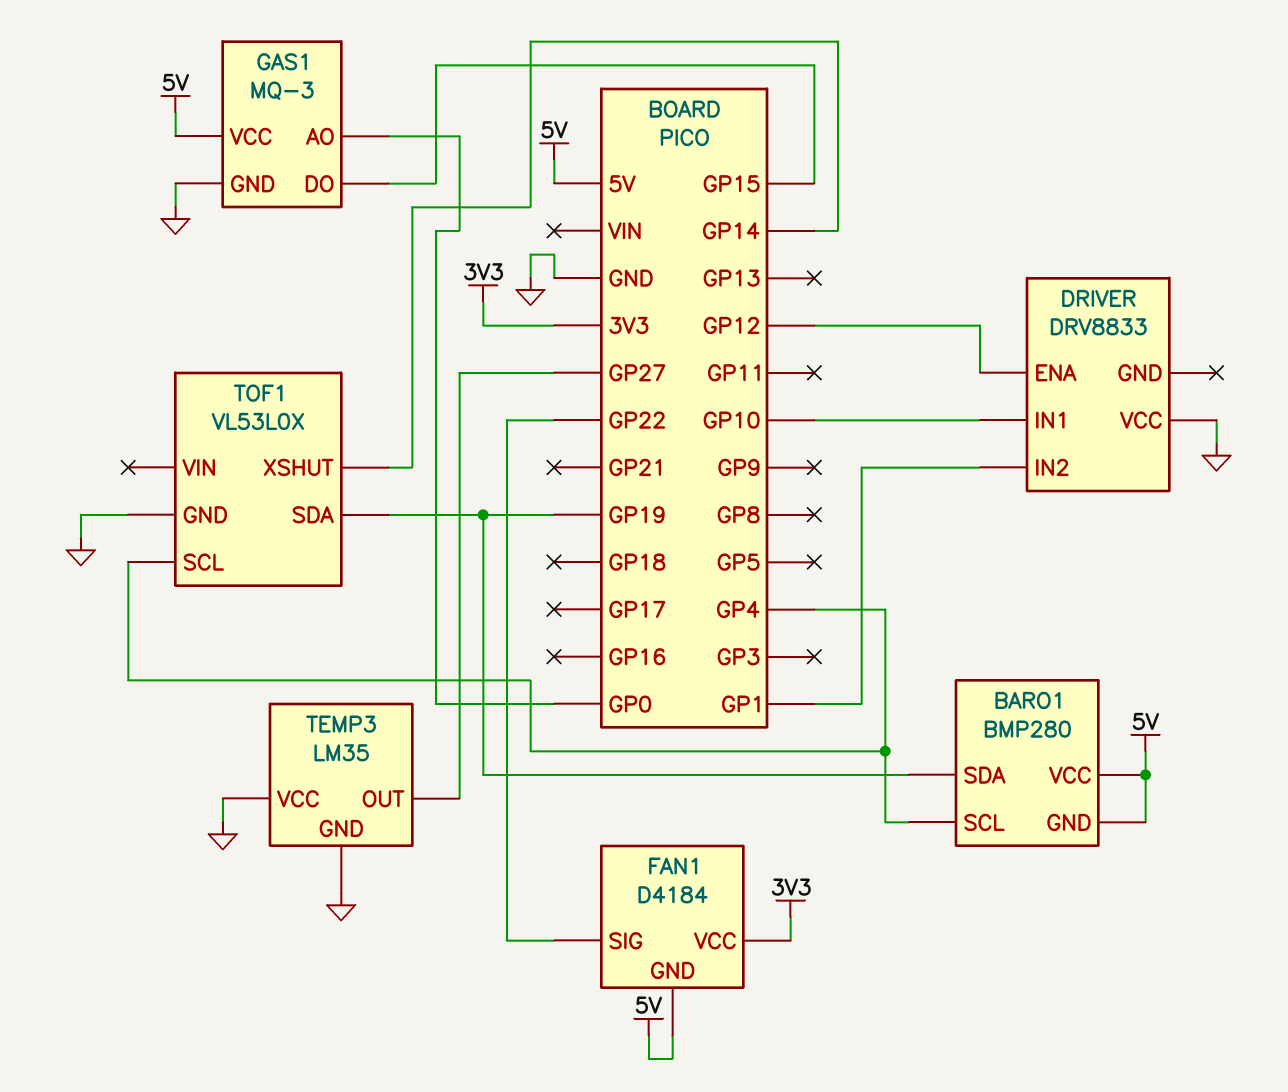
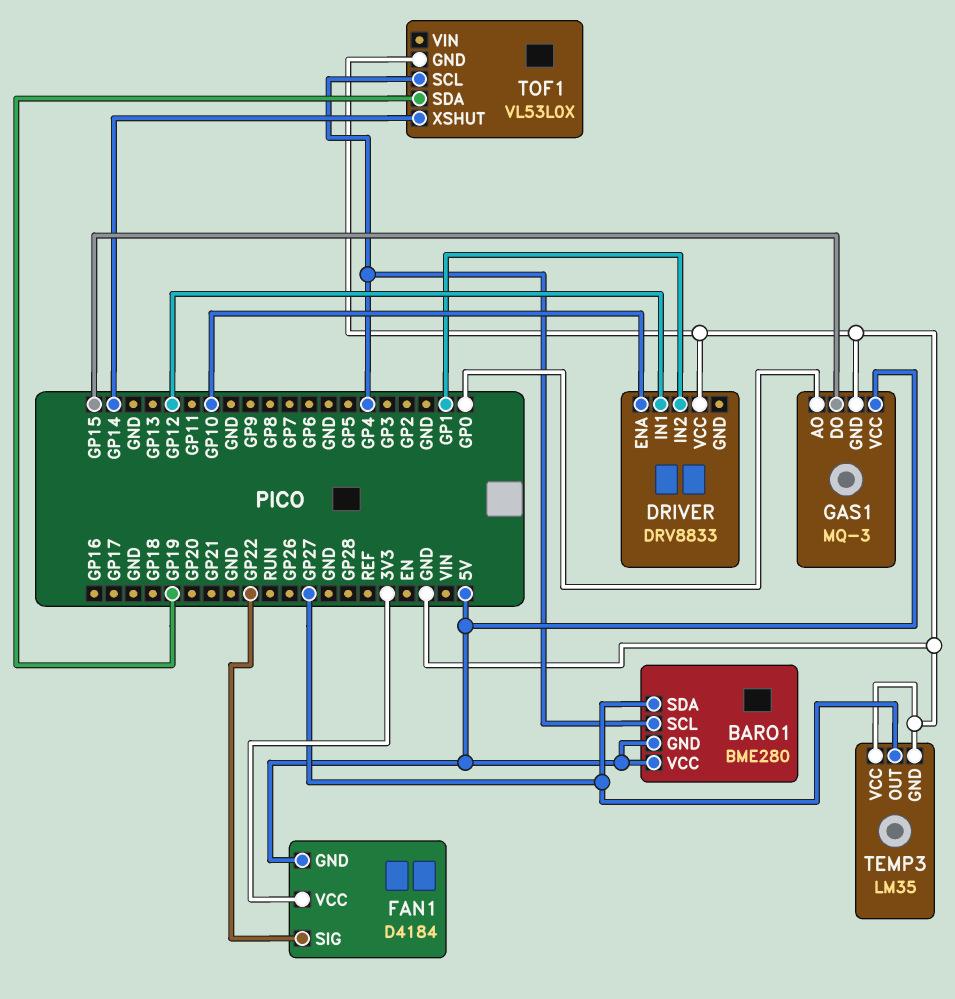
BARO1: BMP280 -> BME280
BARO1 pin SDA: GP19 -> GP27
DRIVER pin ENA: GP12 -> GP10
DRIVER pin IN1: GP10 -> GP12

